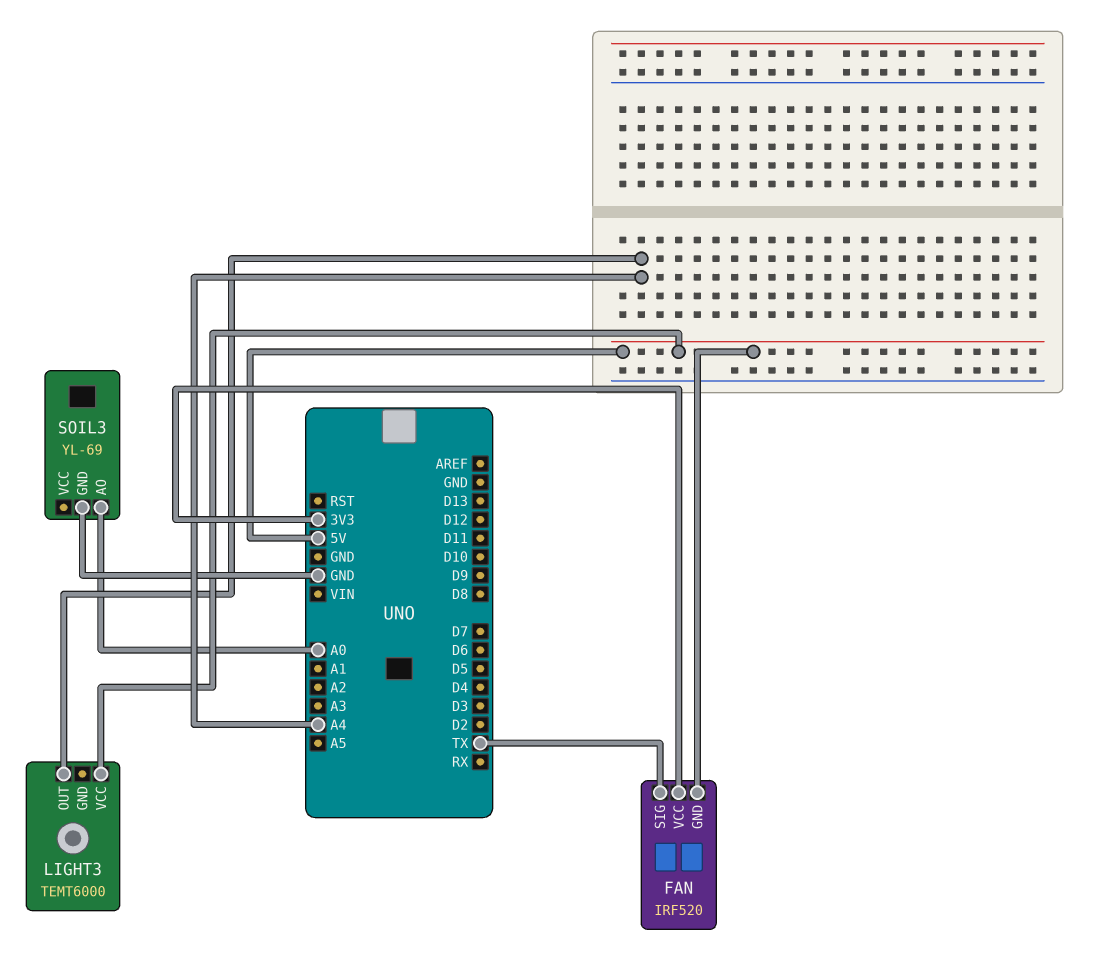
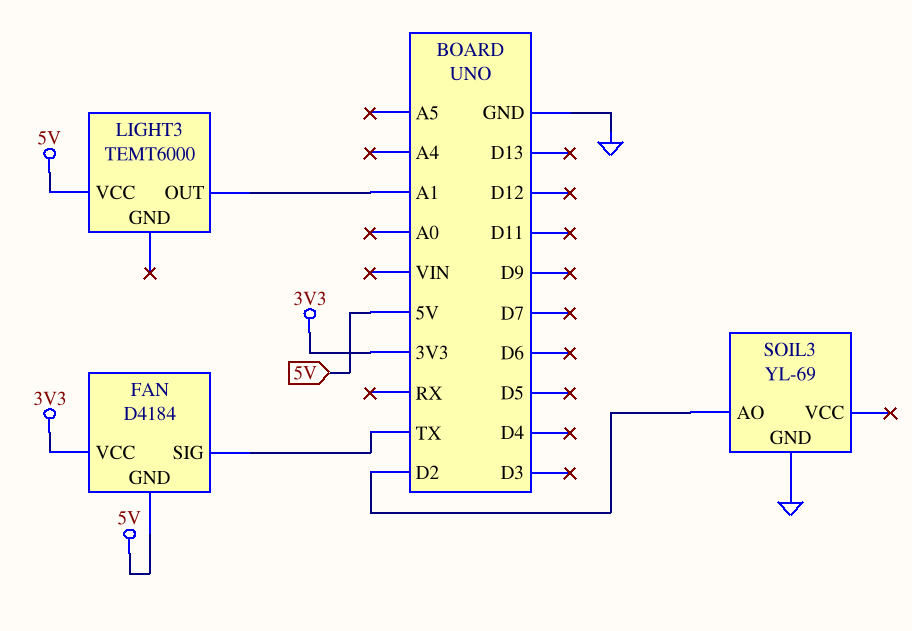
FAN: IRF520 -> D4184
LIGHT3 pin OUT: A4 -> A1
SOIL3 pin AO: A0 -> D2

